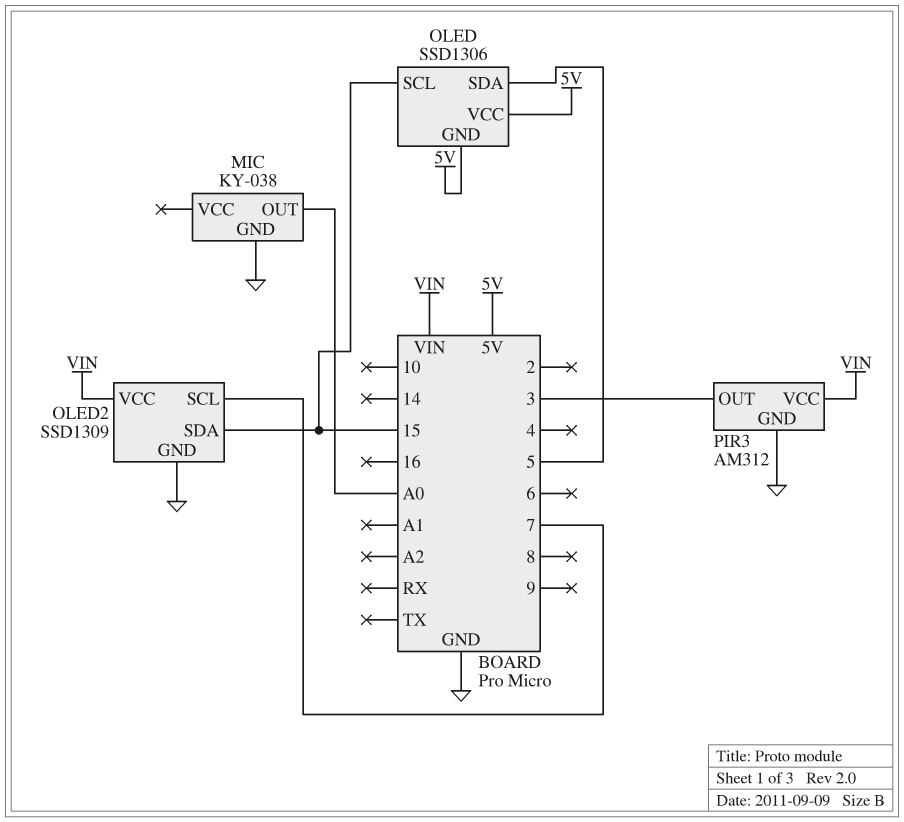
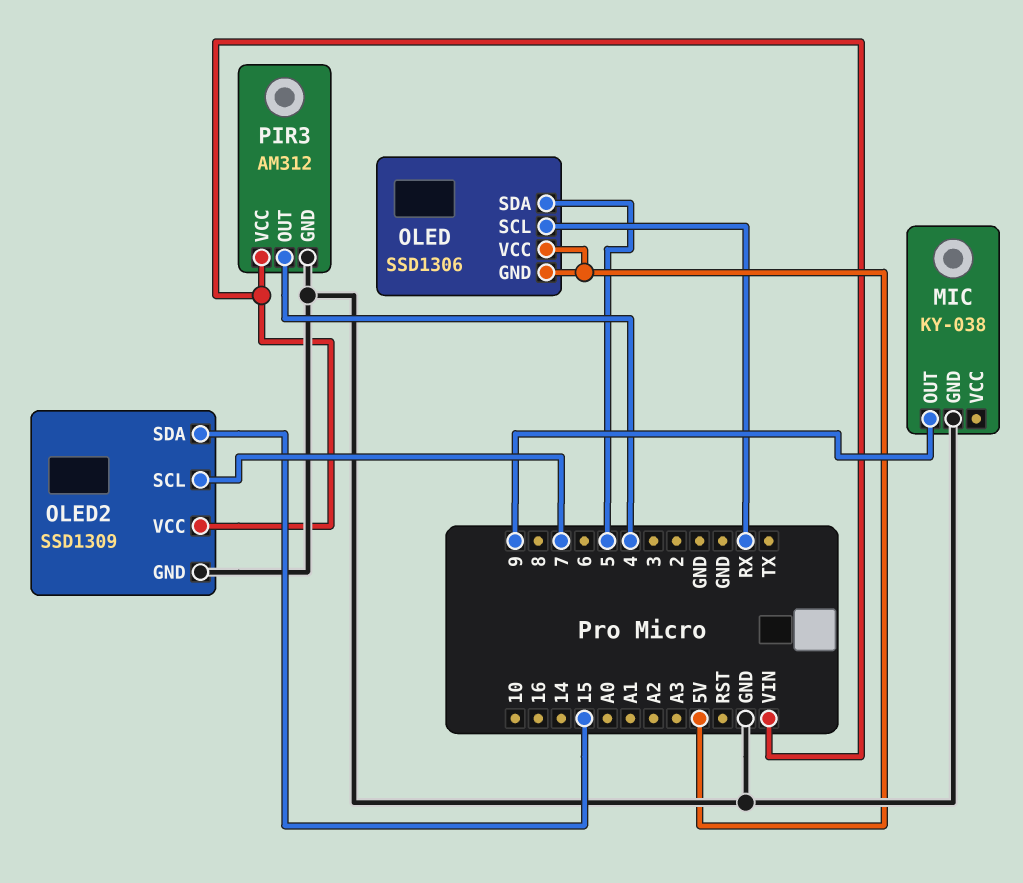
MIC pin OUT: A0 -> 9
OLED pin SCL: 15 -> RX
PIR3 pin OUT: 3 -> 4

